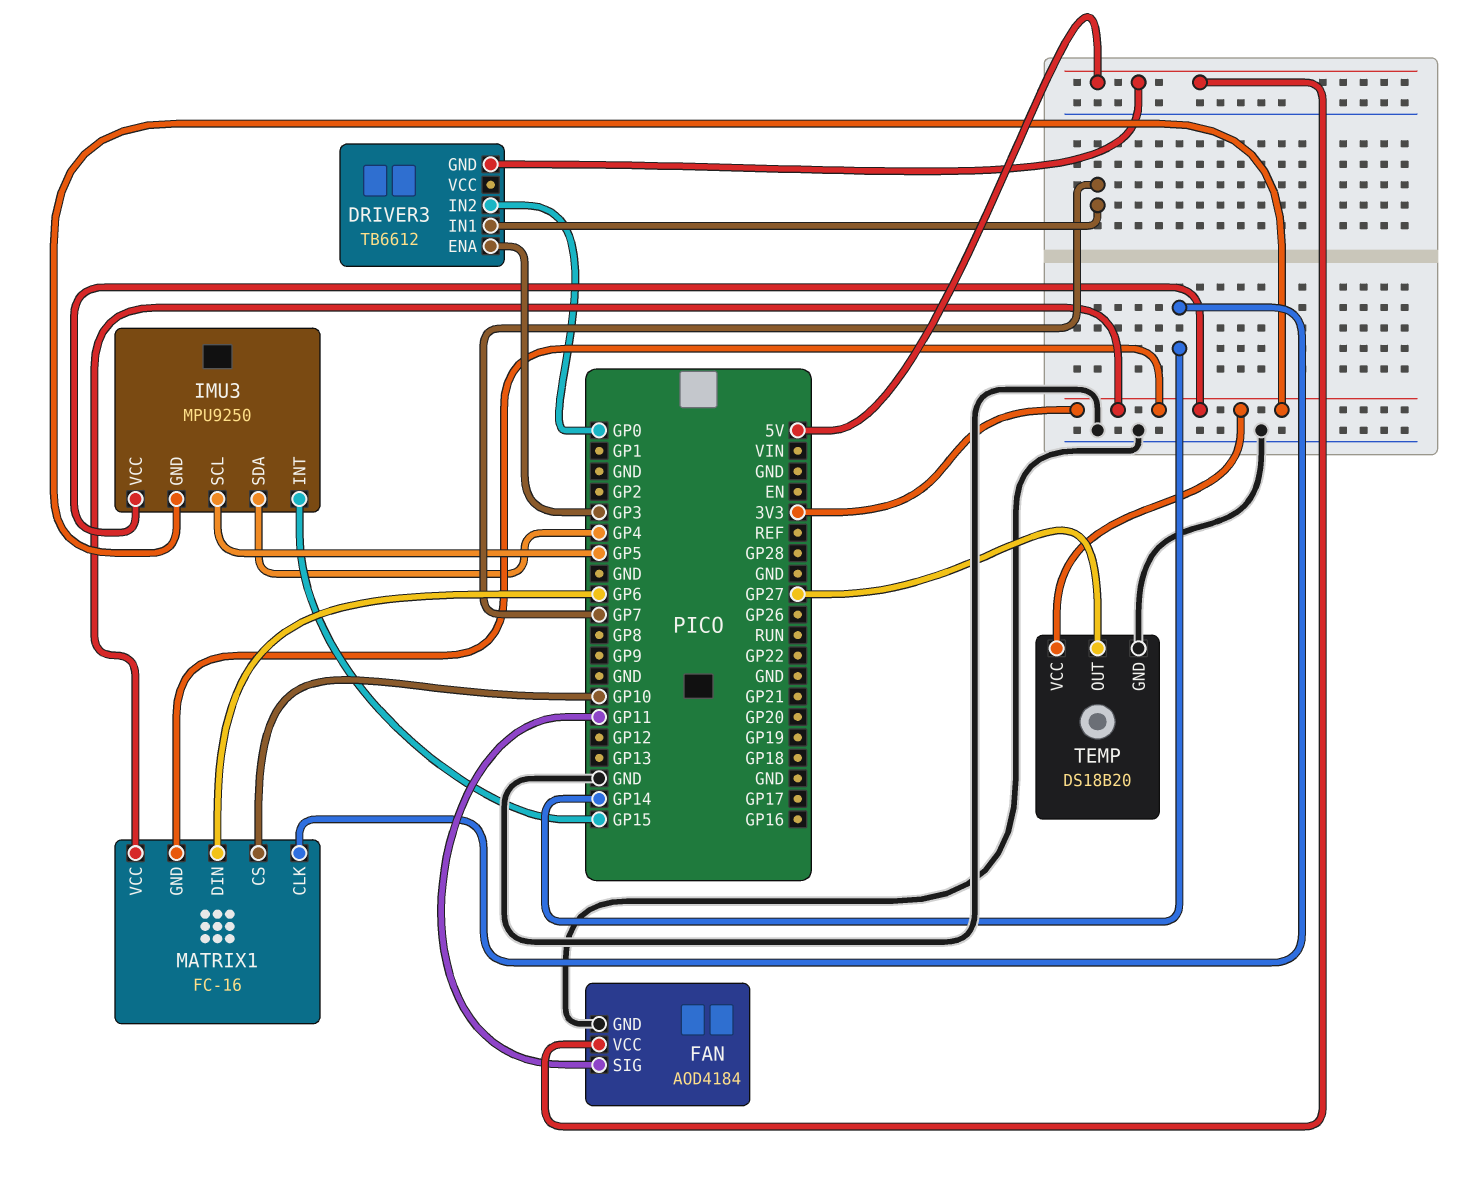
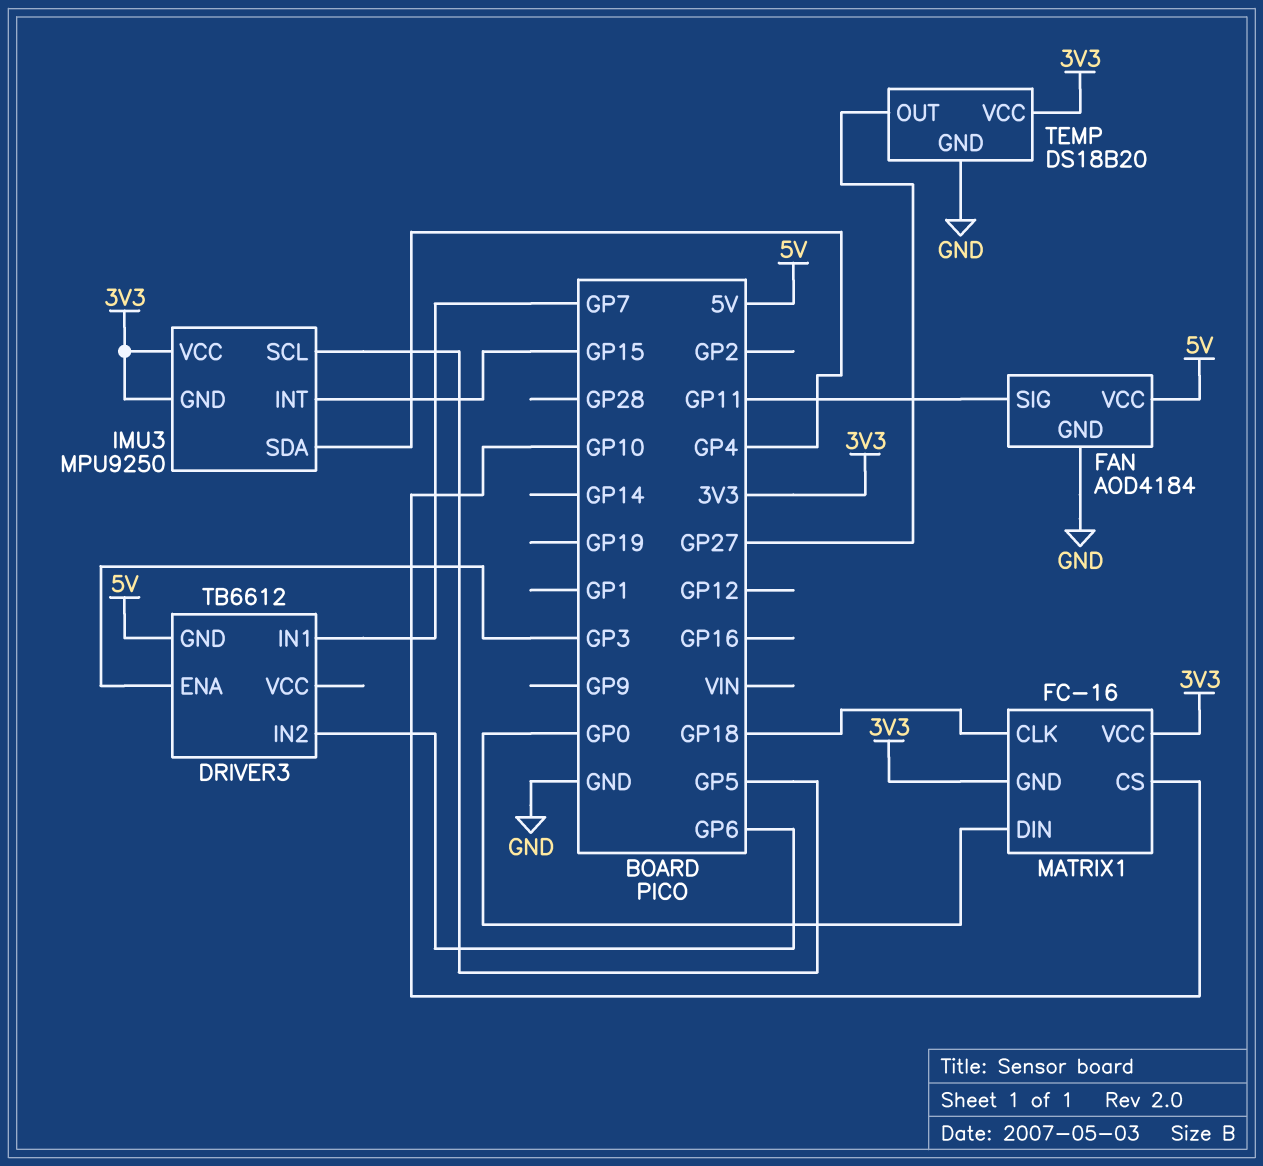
DRIVER3 pin IN2: GP0 -> GP6
MATRIX1 pin CLK: GP14 -> GP18
MATRIX1 pin DIN: GP6 -> GP0

